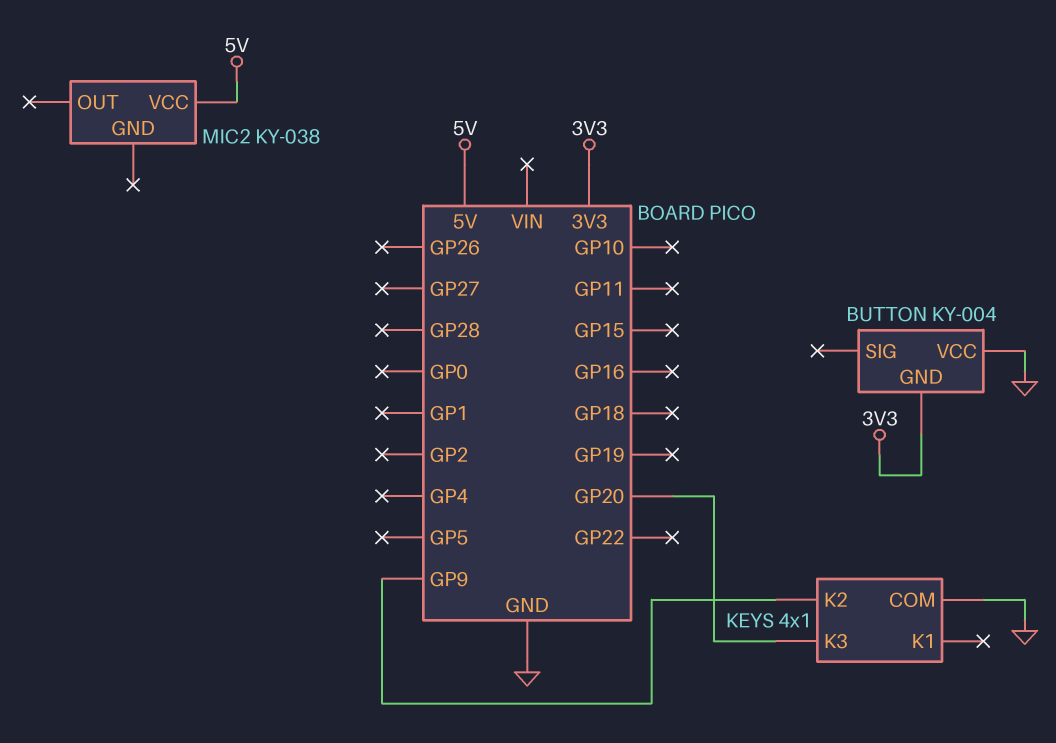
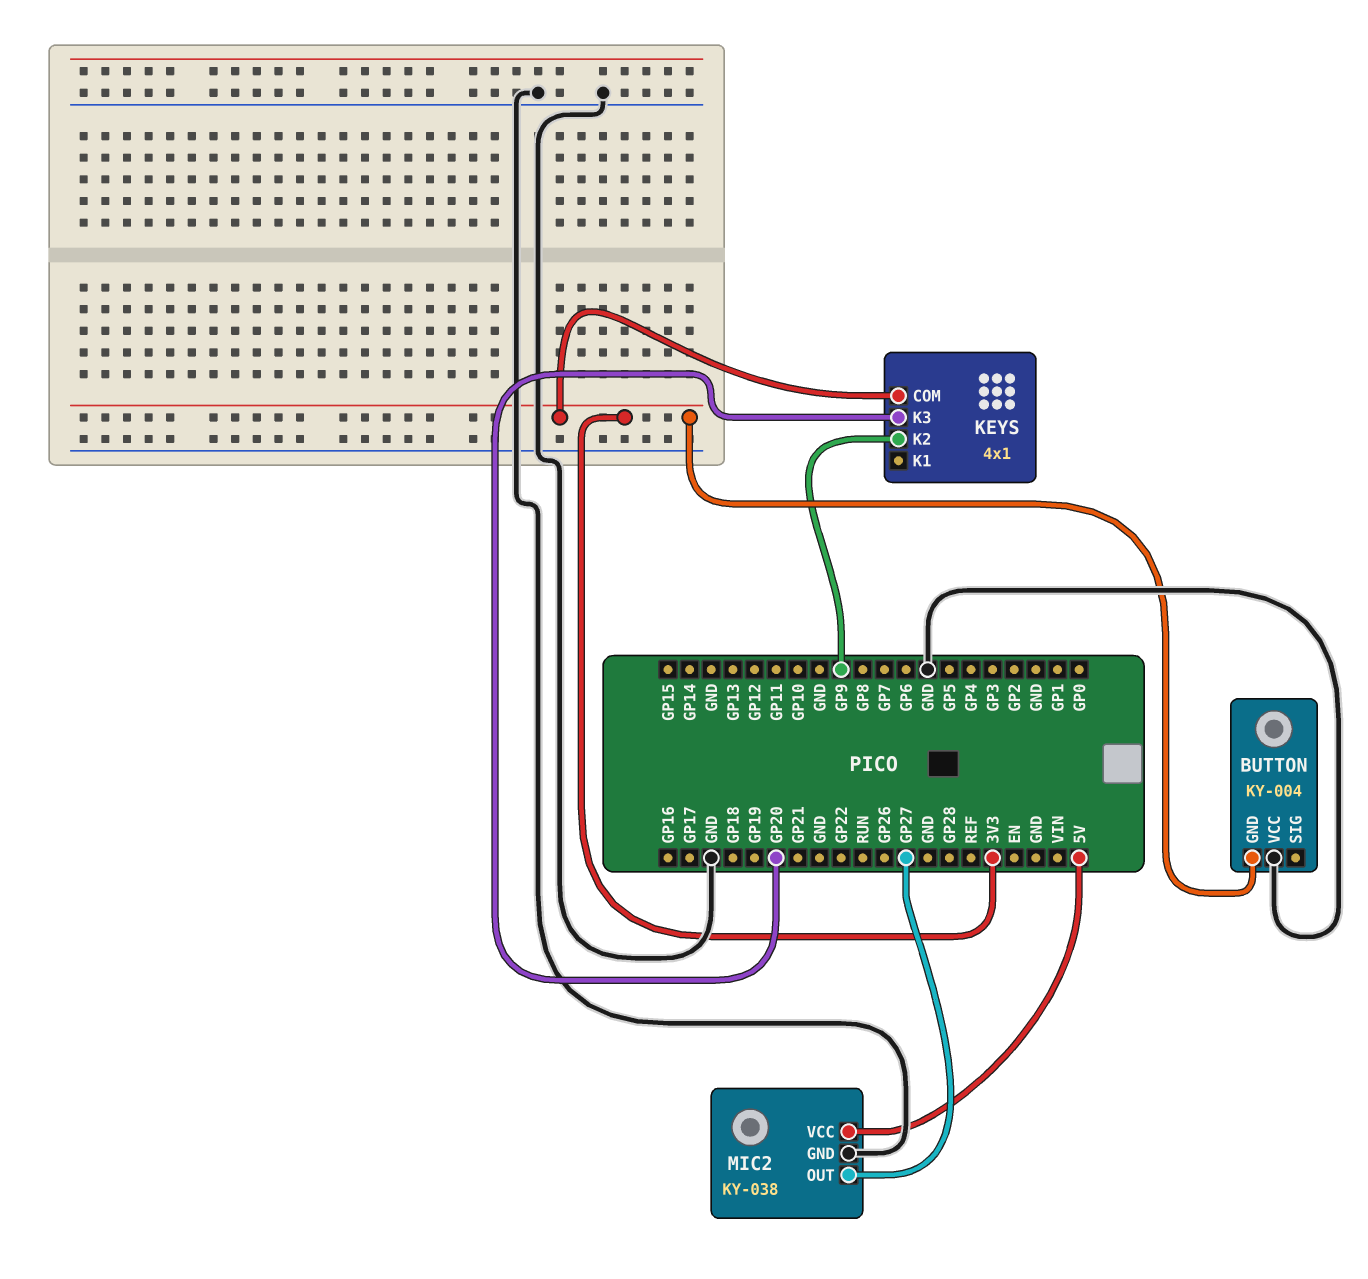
KEYS pin COM: GND -> 3V3
MIC2 pin GND: none -> GND
MIC2 pin OUT: none -> GP27

